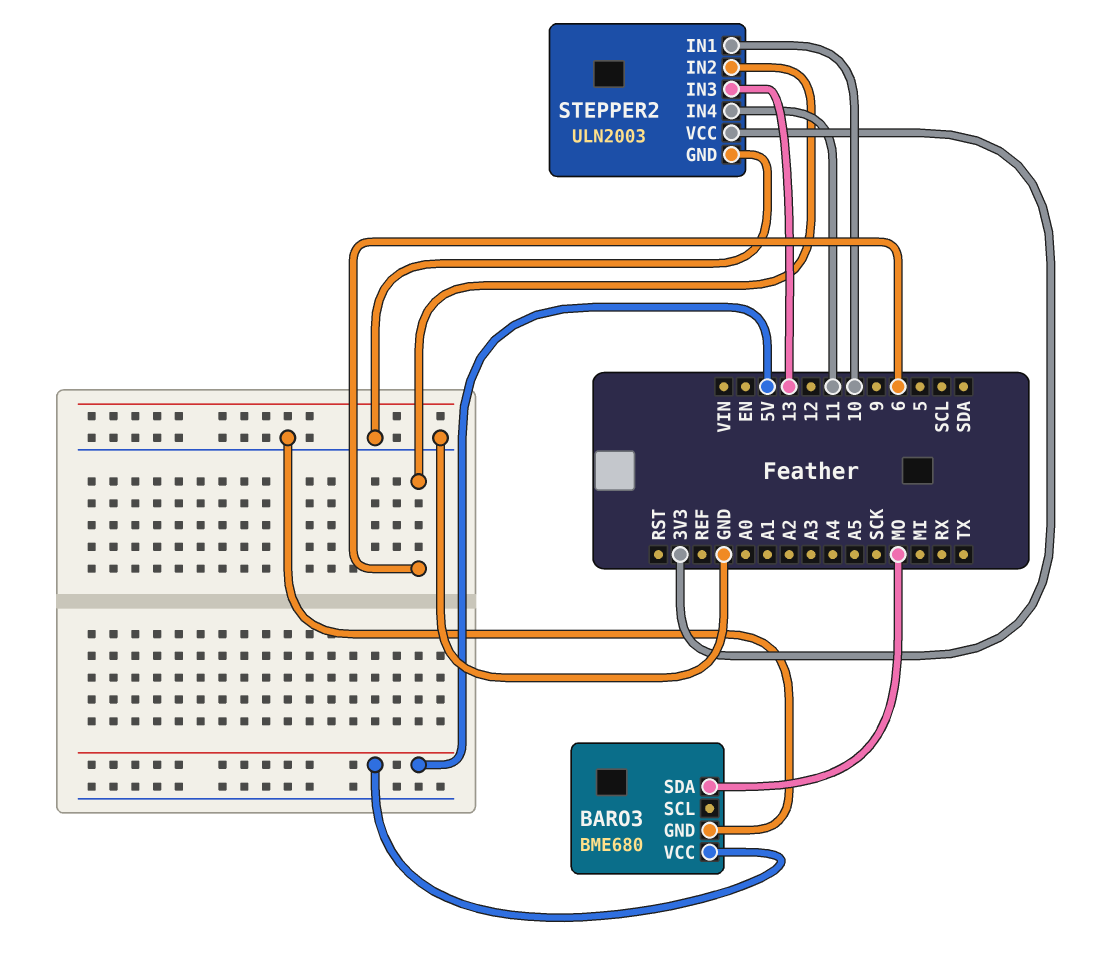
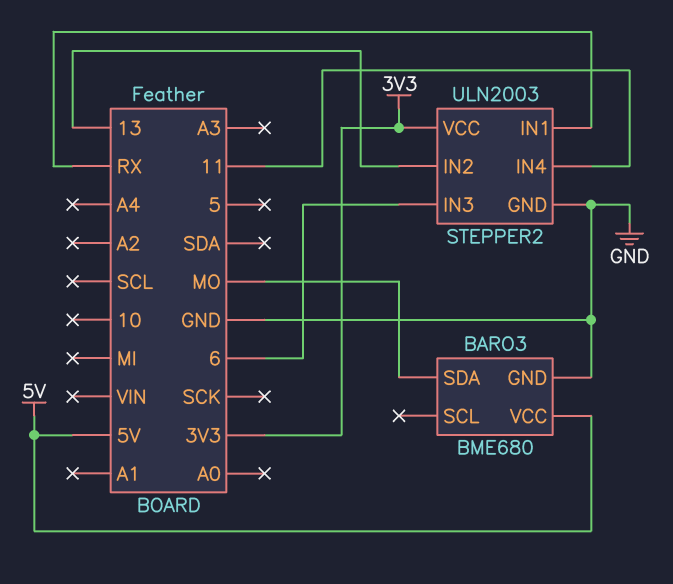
STEPPER2 pin IN1: 10 -> RX
STEPPER2 pin IN2: 6 -> 13
STEPPER2 pin IN3: 13 -> 6

